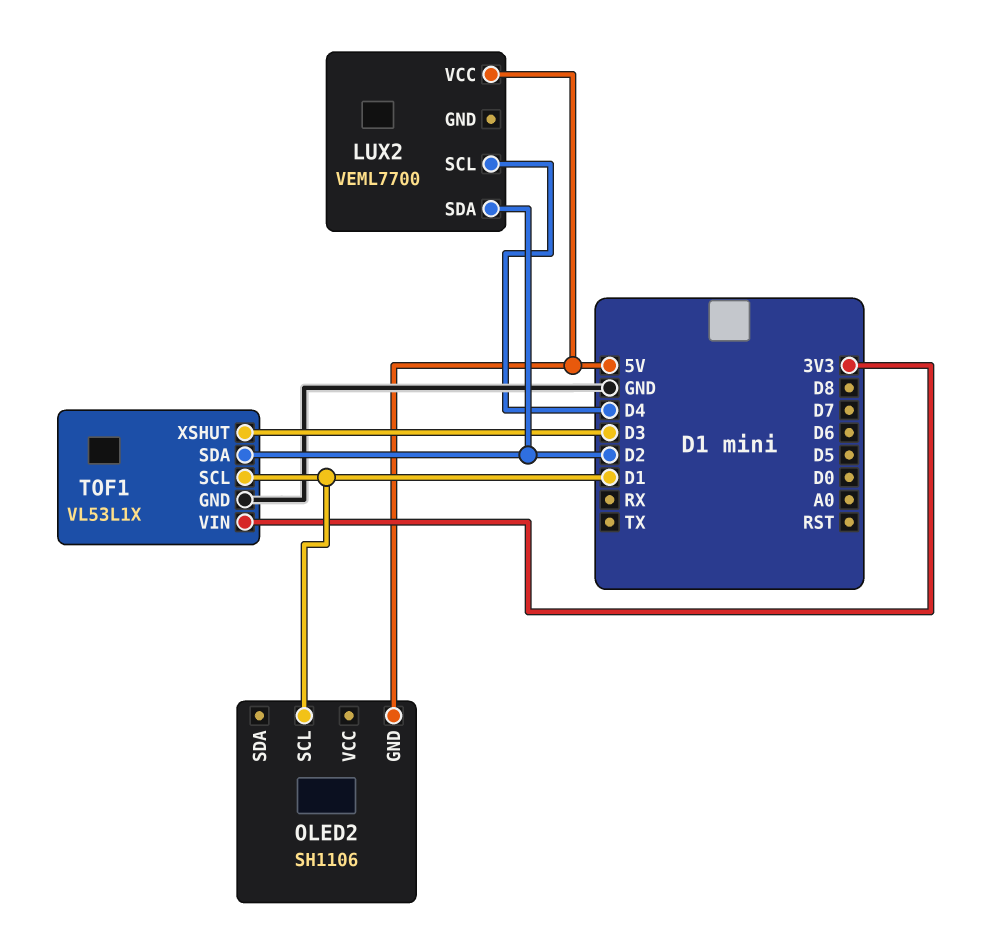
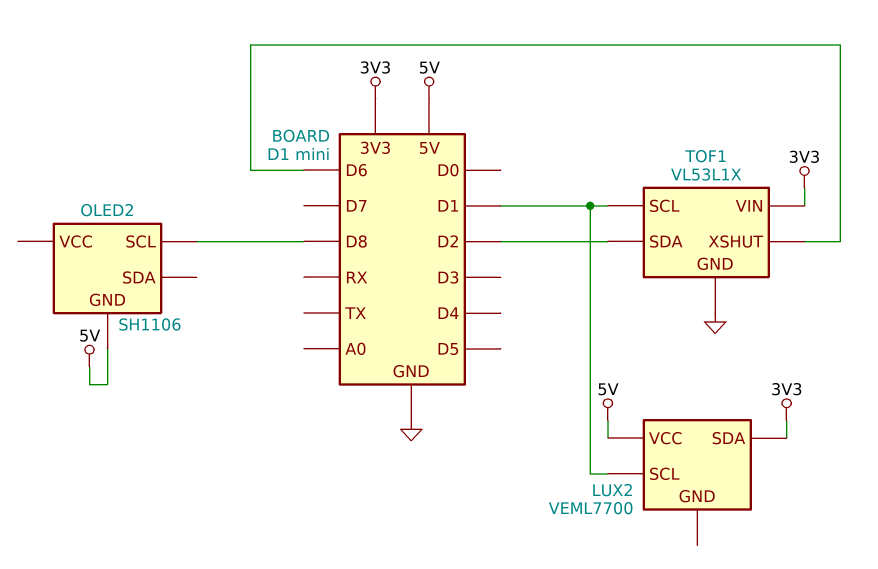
LUX2 pin SCL: D4 -> D1
LUX2 pin SDA: D2 -> 3V3
OLED2 pin SCL: D1 -> D8
TOF1 pin XSHUT: D3 -> D6

